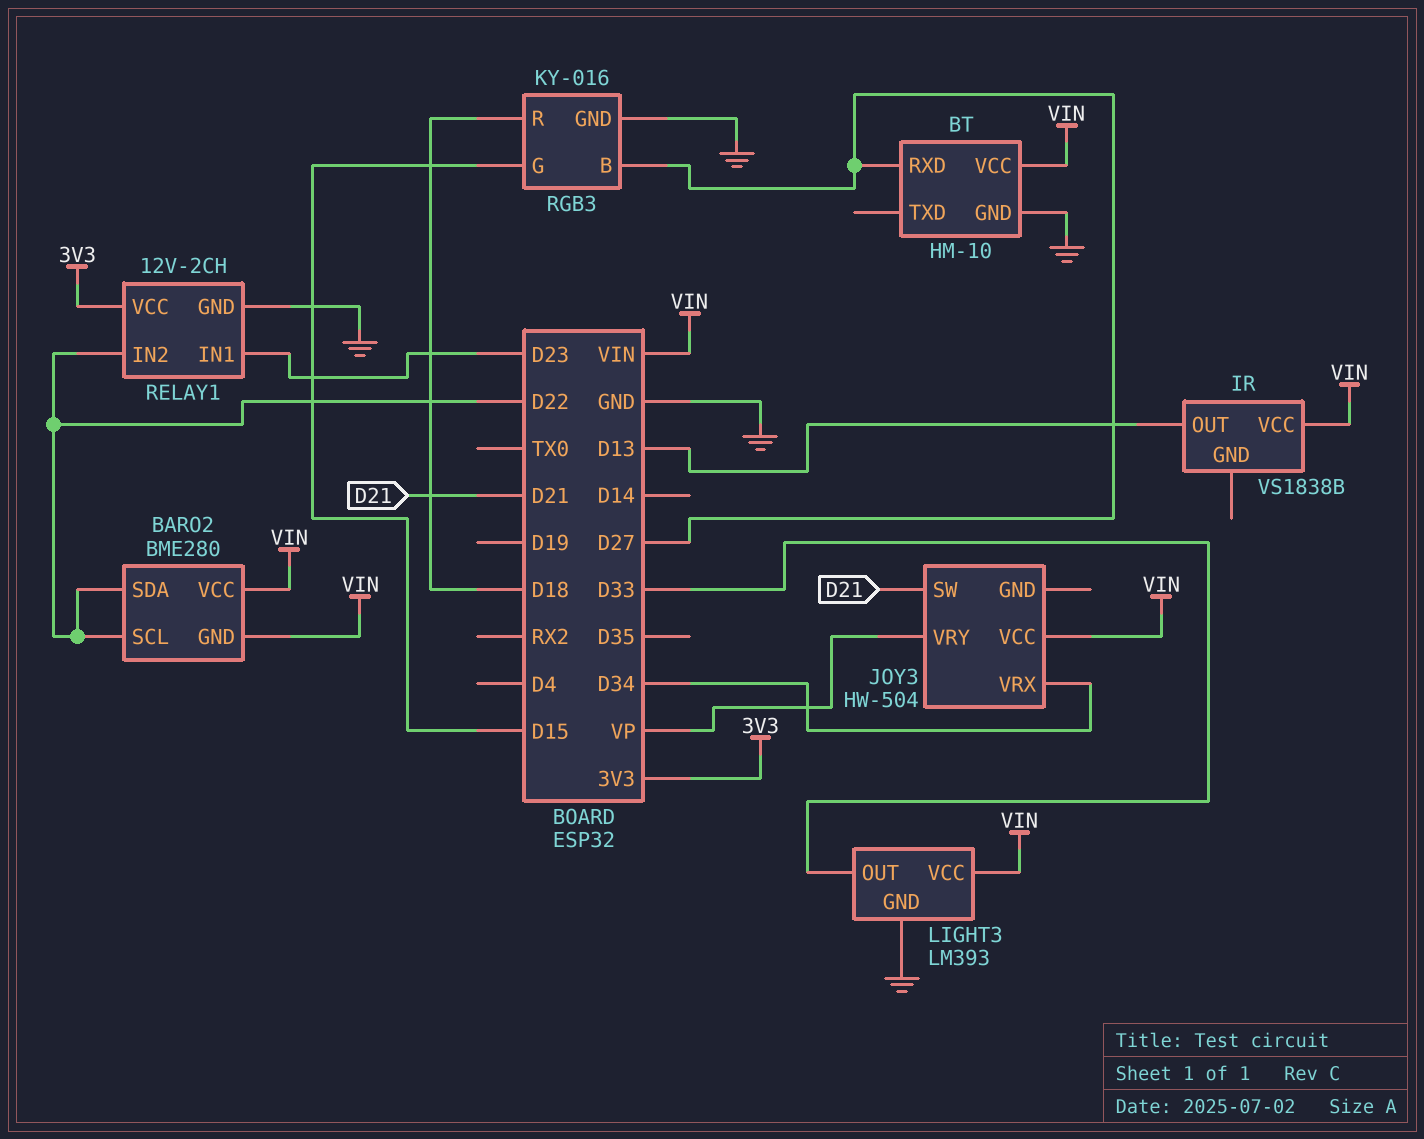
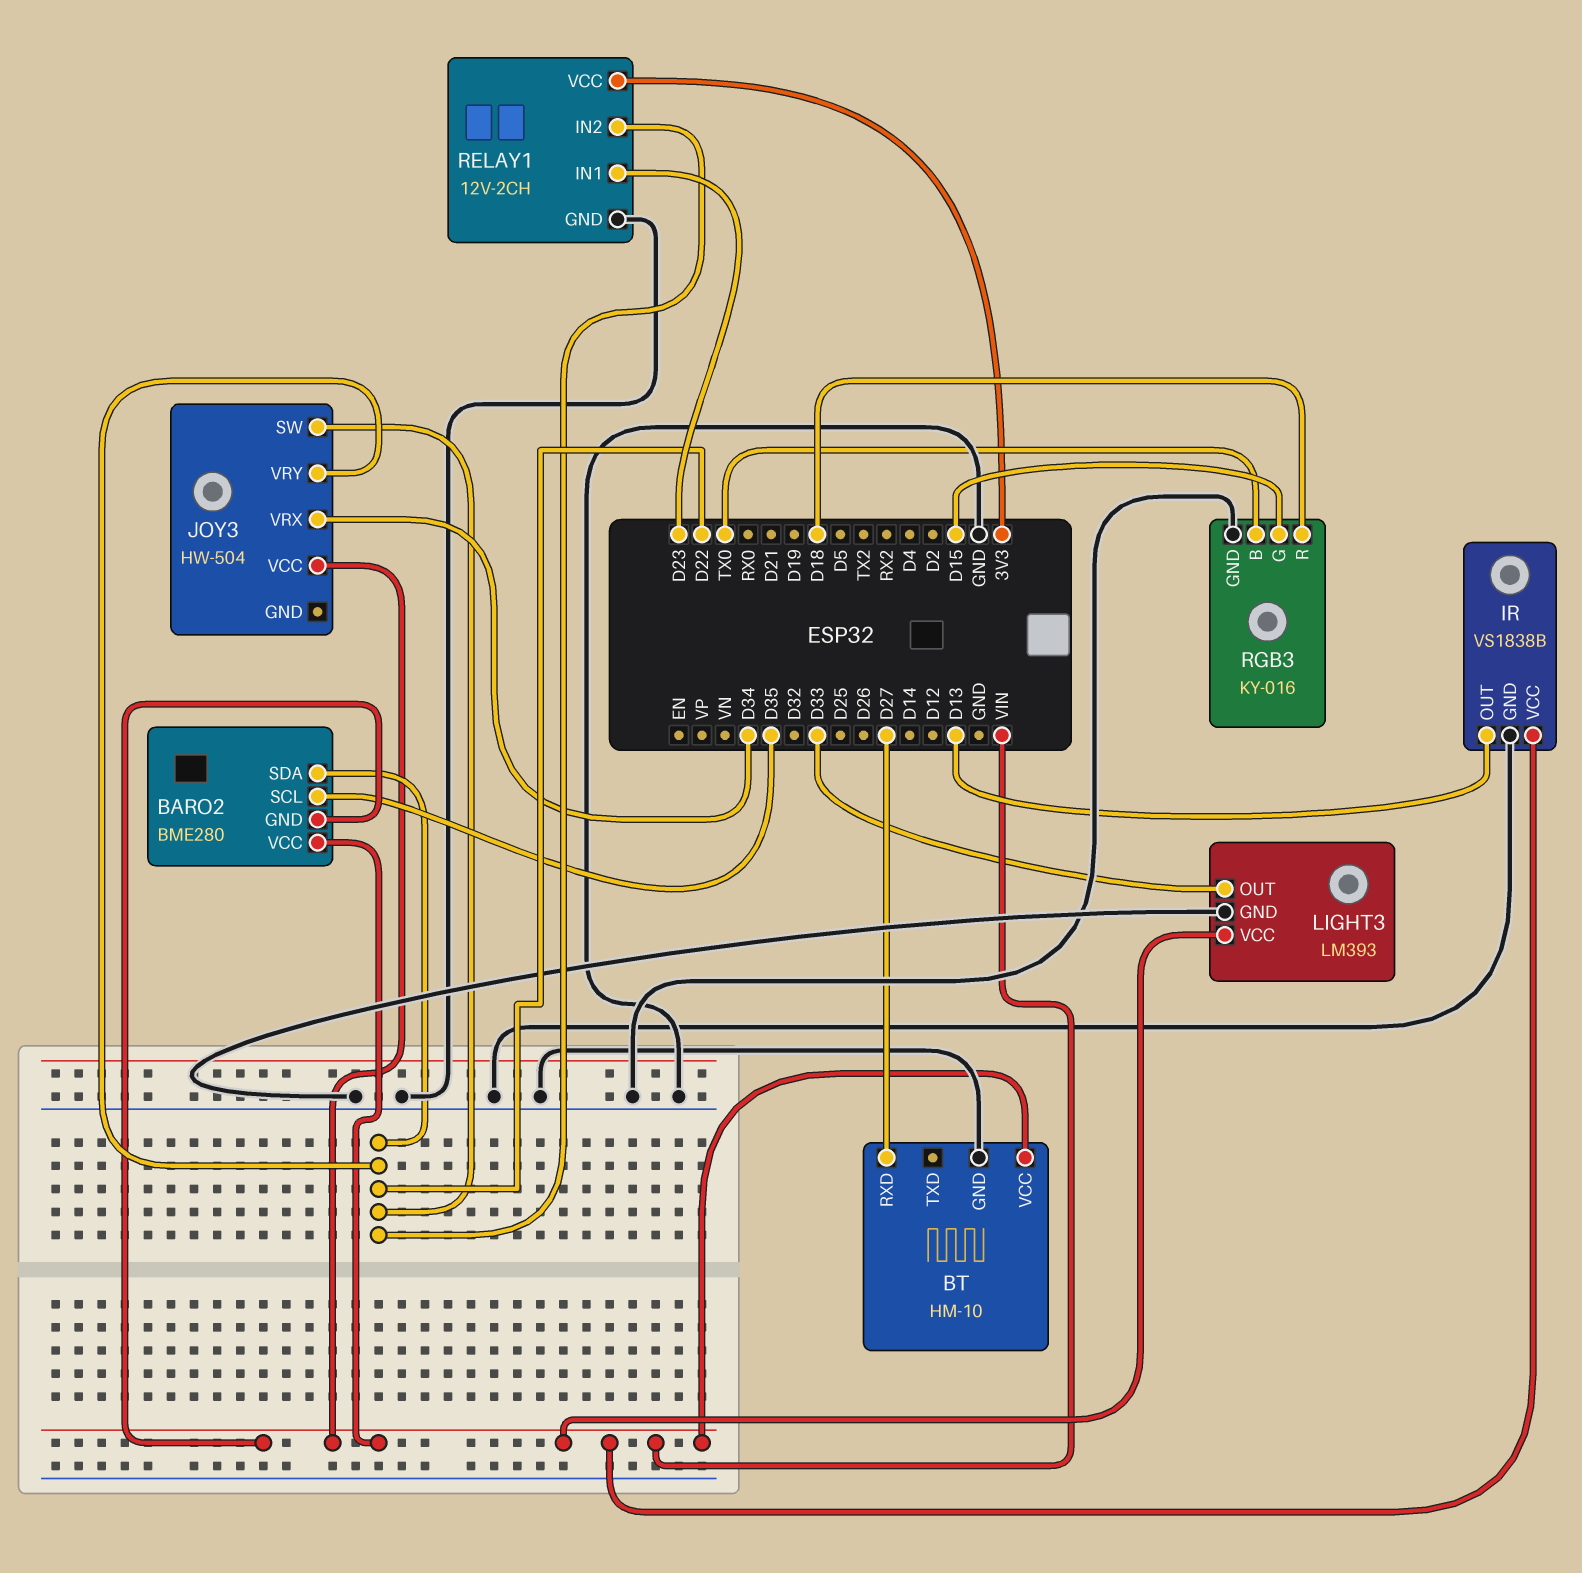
BARO2 pin SCL: D22 -> D35
IR pin GND: none -> GND
JOY3 pin SW: D21 -> D22
JOY3 pin VRY: VP -> D22
RGB3 pin B: D27 -> TX0

